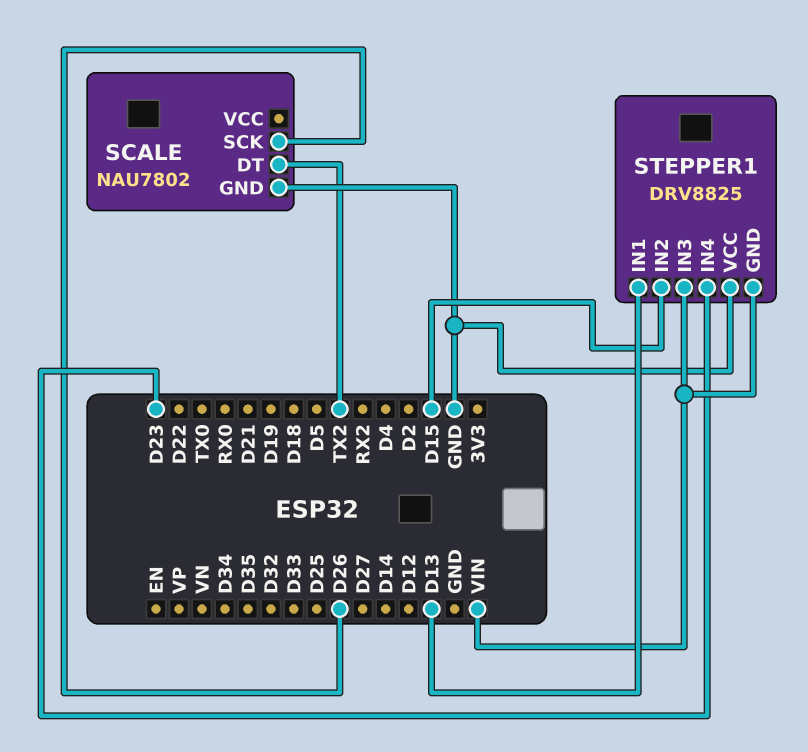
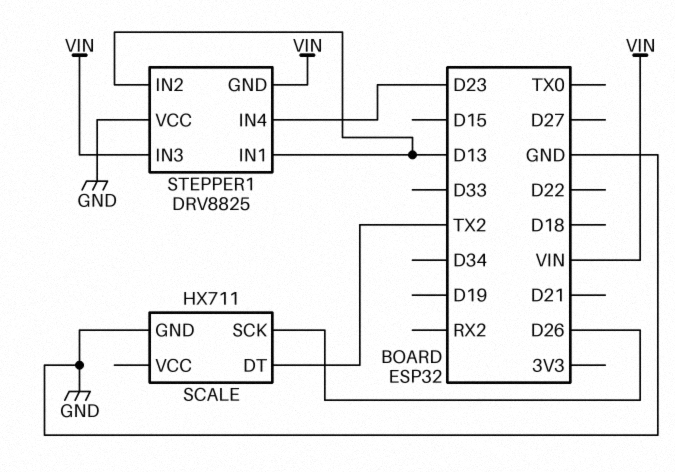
SCALE: NAU7802 -> HX711
STEPPER1 pin IN2: D15 -> D13

